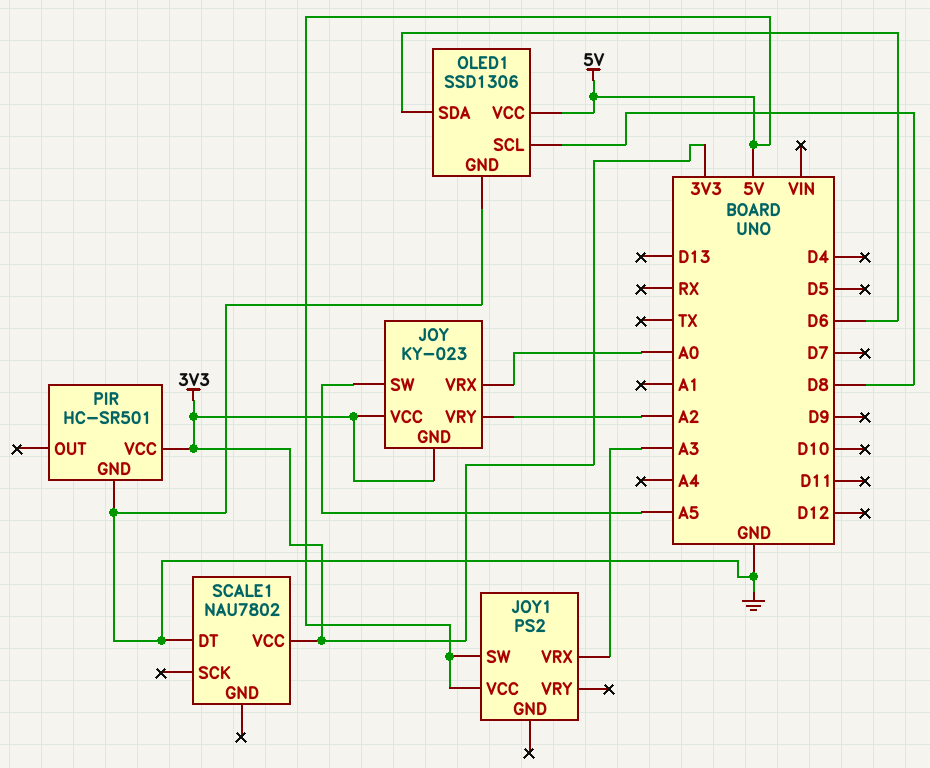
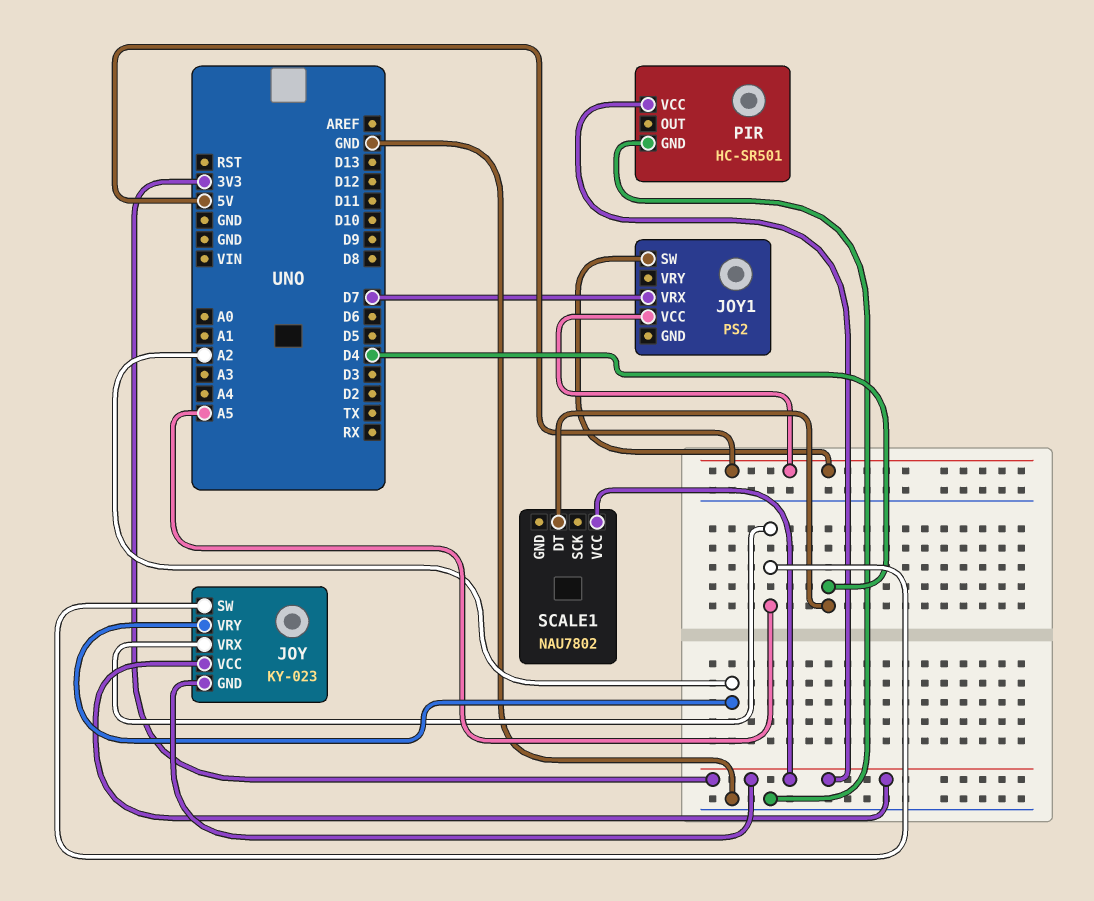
JOY pin VRX: A0 -> A5
JOY1 pin VRX: A3 -> D7
OLED1: SSD1306 -> none
OLED1 pin GND: GND -> none
OLED1 pin SCL: D8 -> none
OLED1 pin SDA: D6 -> none
OLED1 pin VCC: 5V -> none
SCALE1 pin DT: GND -> D4

